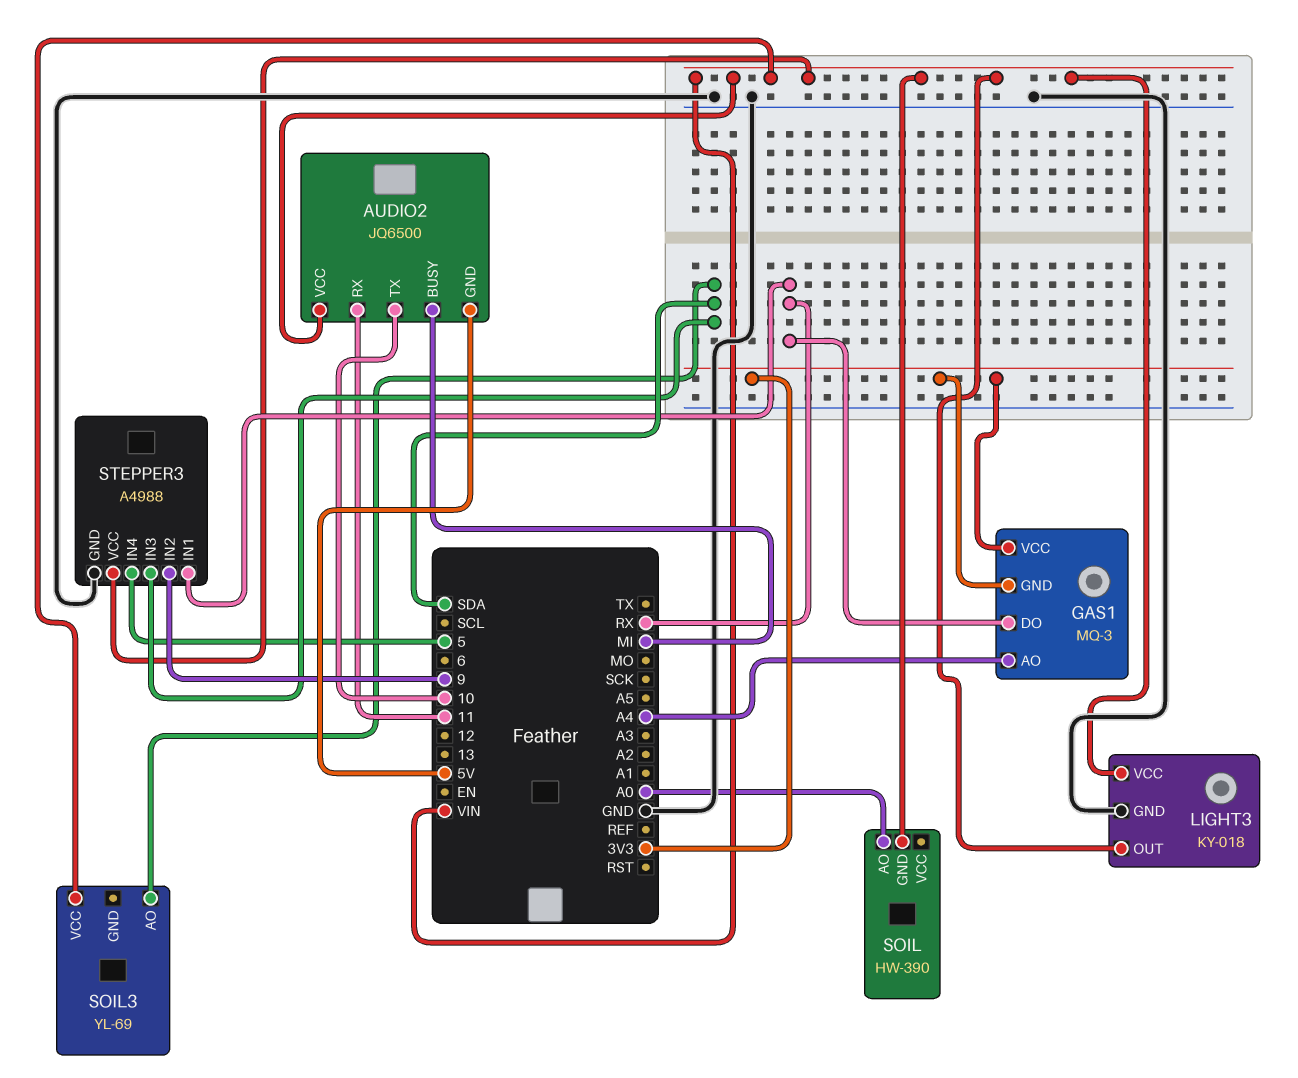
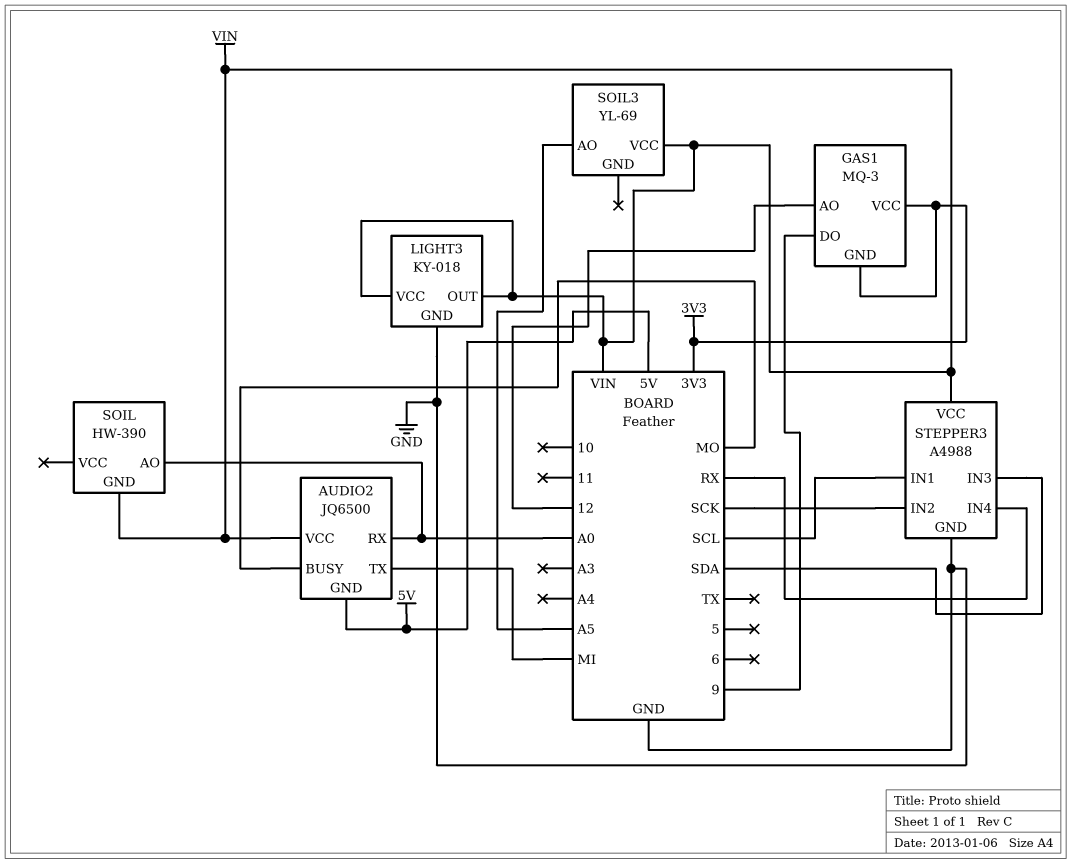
AUDIO2 pin BUSY: MI -> MO
AUDIO2 pin RX: 11 -> A0
AUDIO2 pin TX: 10 -> MI
GAS1 pin AO: A4 -> 12
GAS1 pin DO: RX -> 9
SOIL3 pin AO: SDA -> A5
STEPPER3 pin IN1: RX -> SCL
STEPPER3 pin IN2: 9 -> SCK
STEPPER3 pin IN4: 5 -> RX

